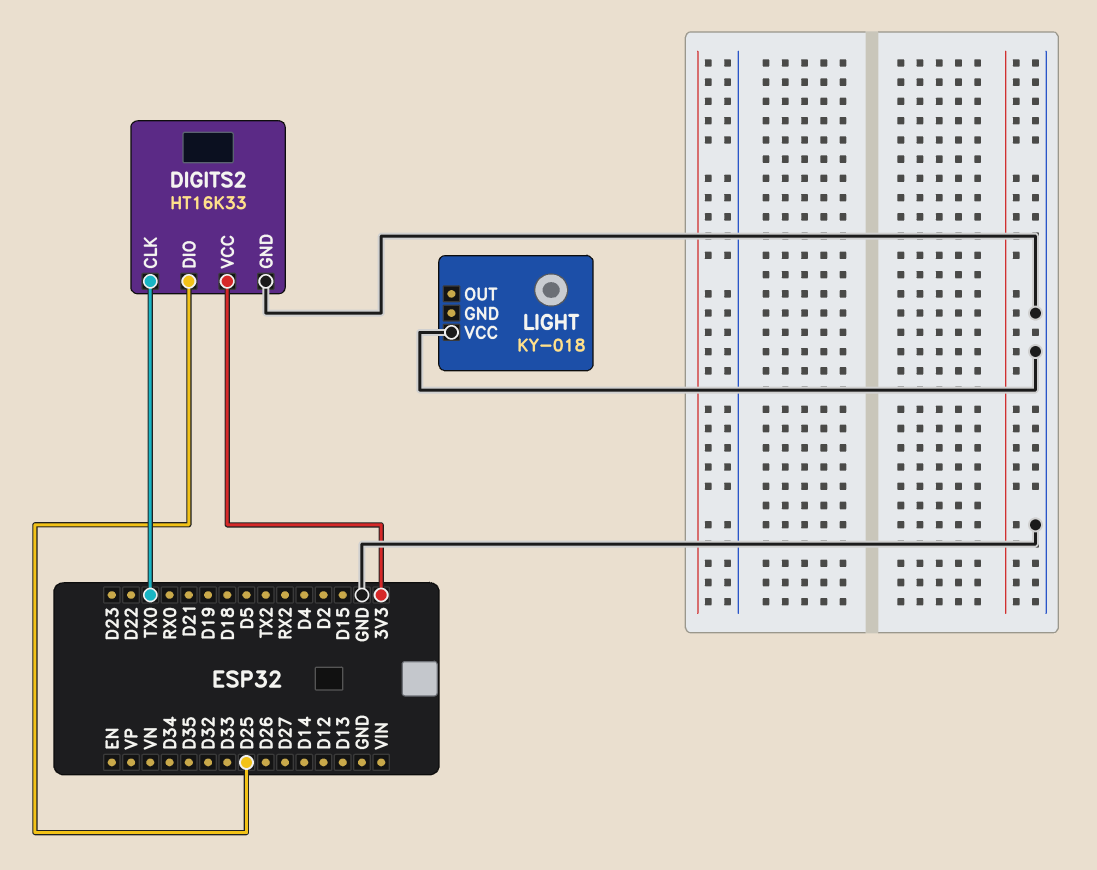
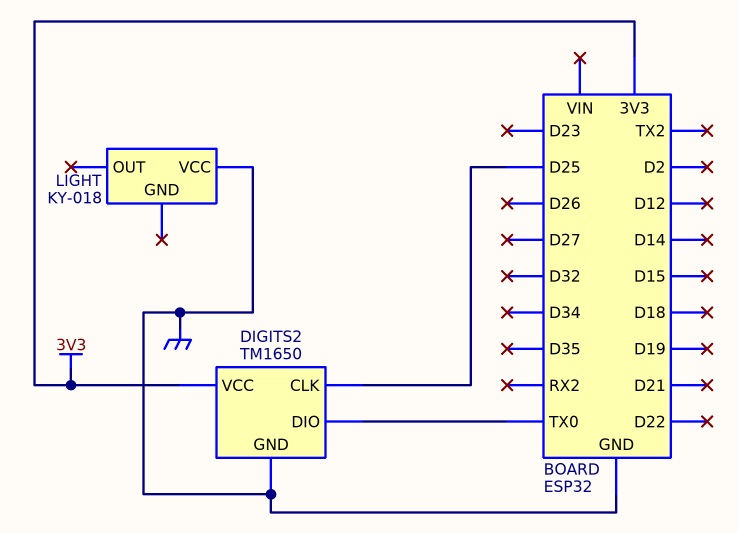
DIGITS2: HT16K33 -> TM1650
DIGITS2 pin CLK: TX0 -> D25
DIGITS2 pin DIO: D25 -> TX0

